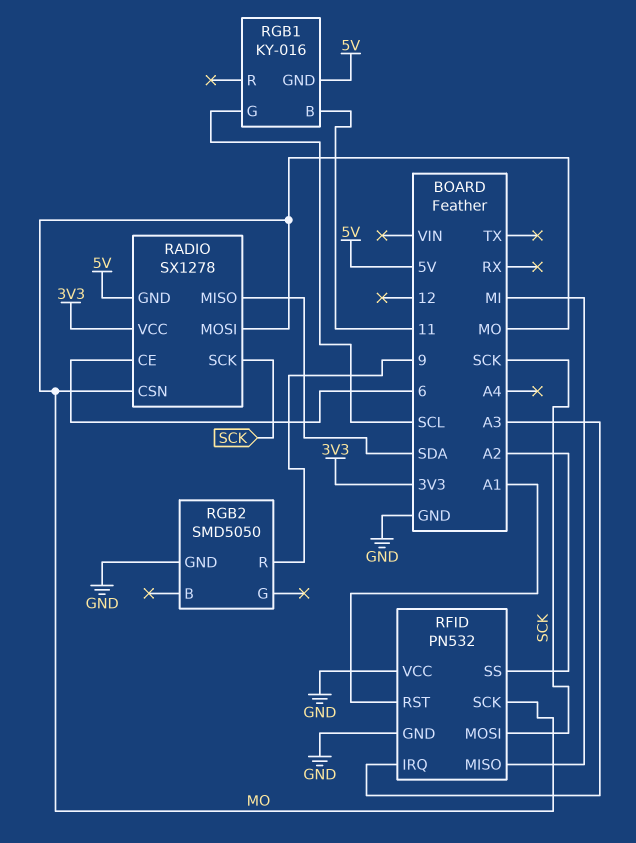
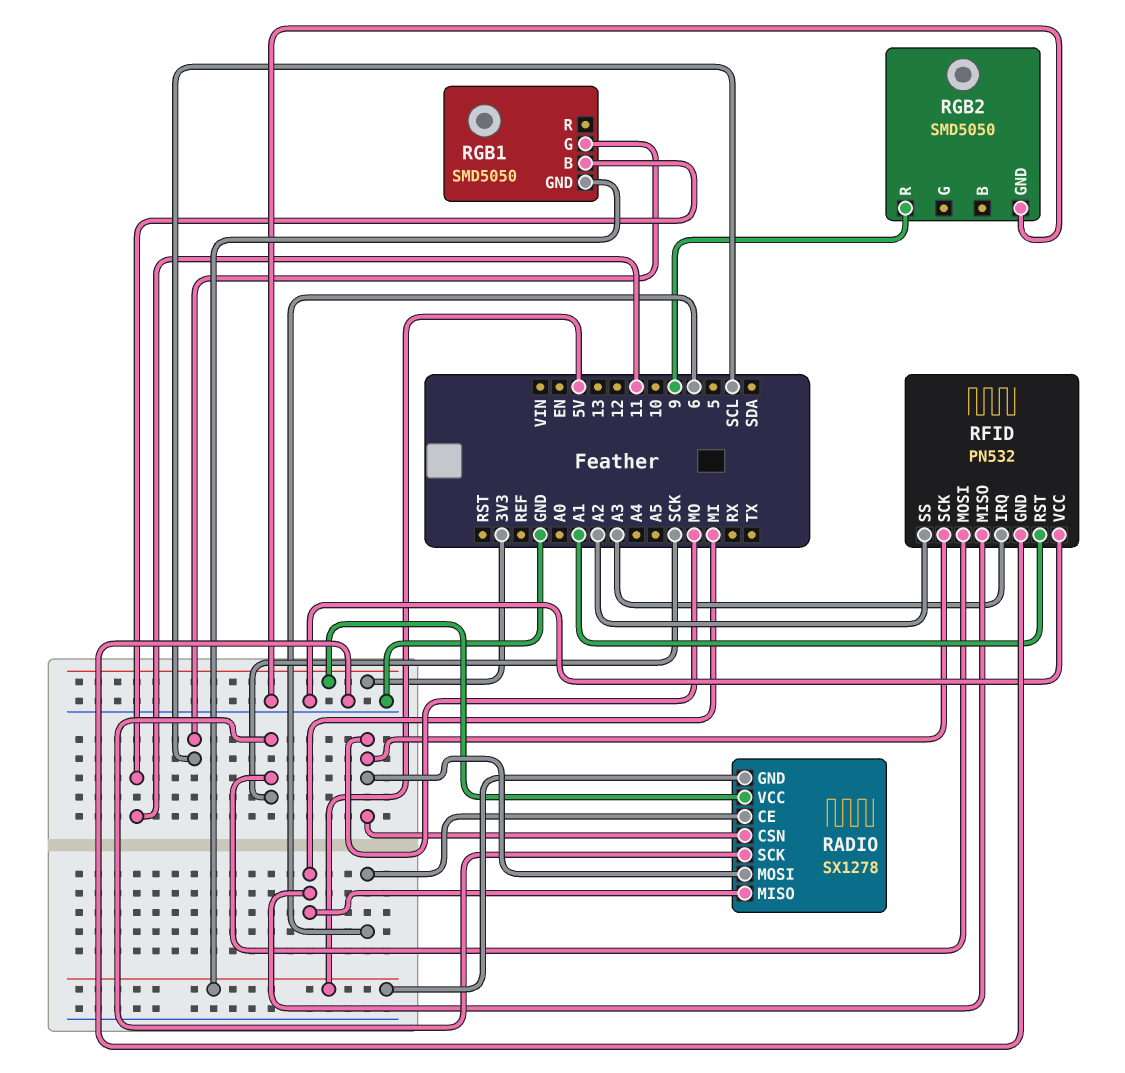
RADIO pin MISO: SDA -> MI
RGB1: KY-016 -> SMD5050

